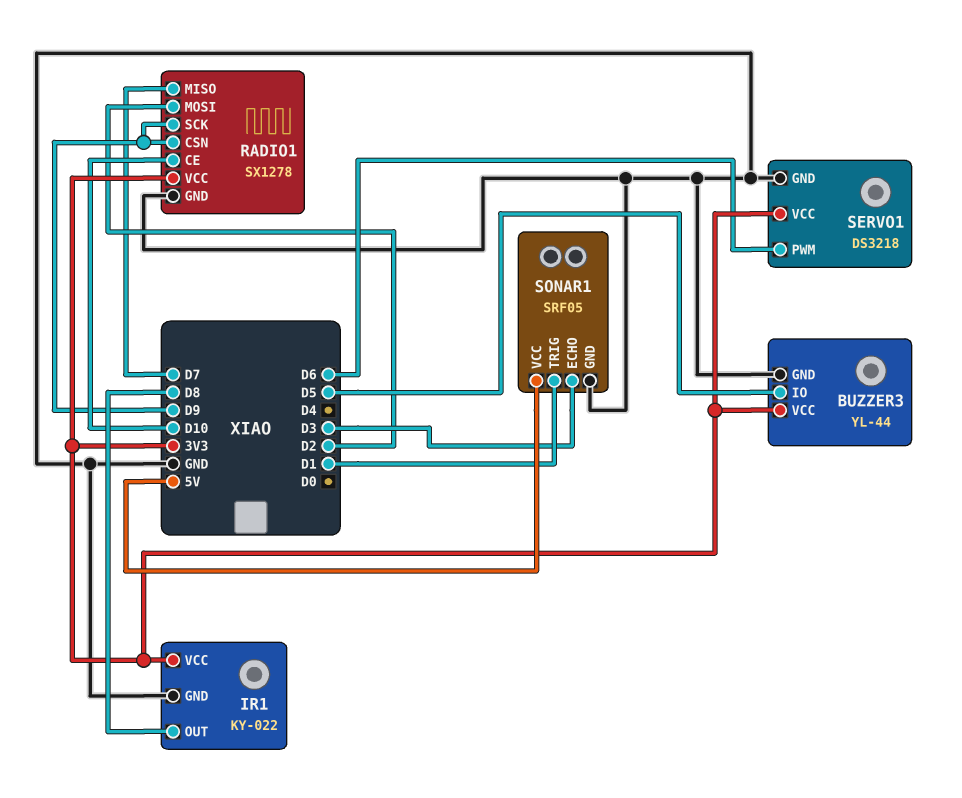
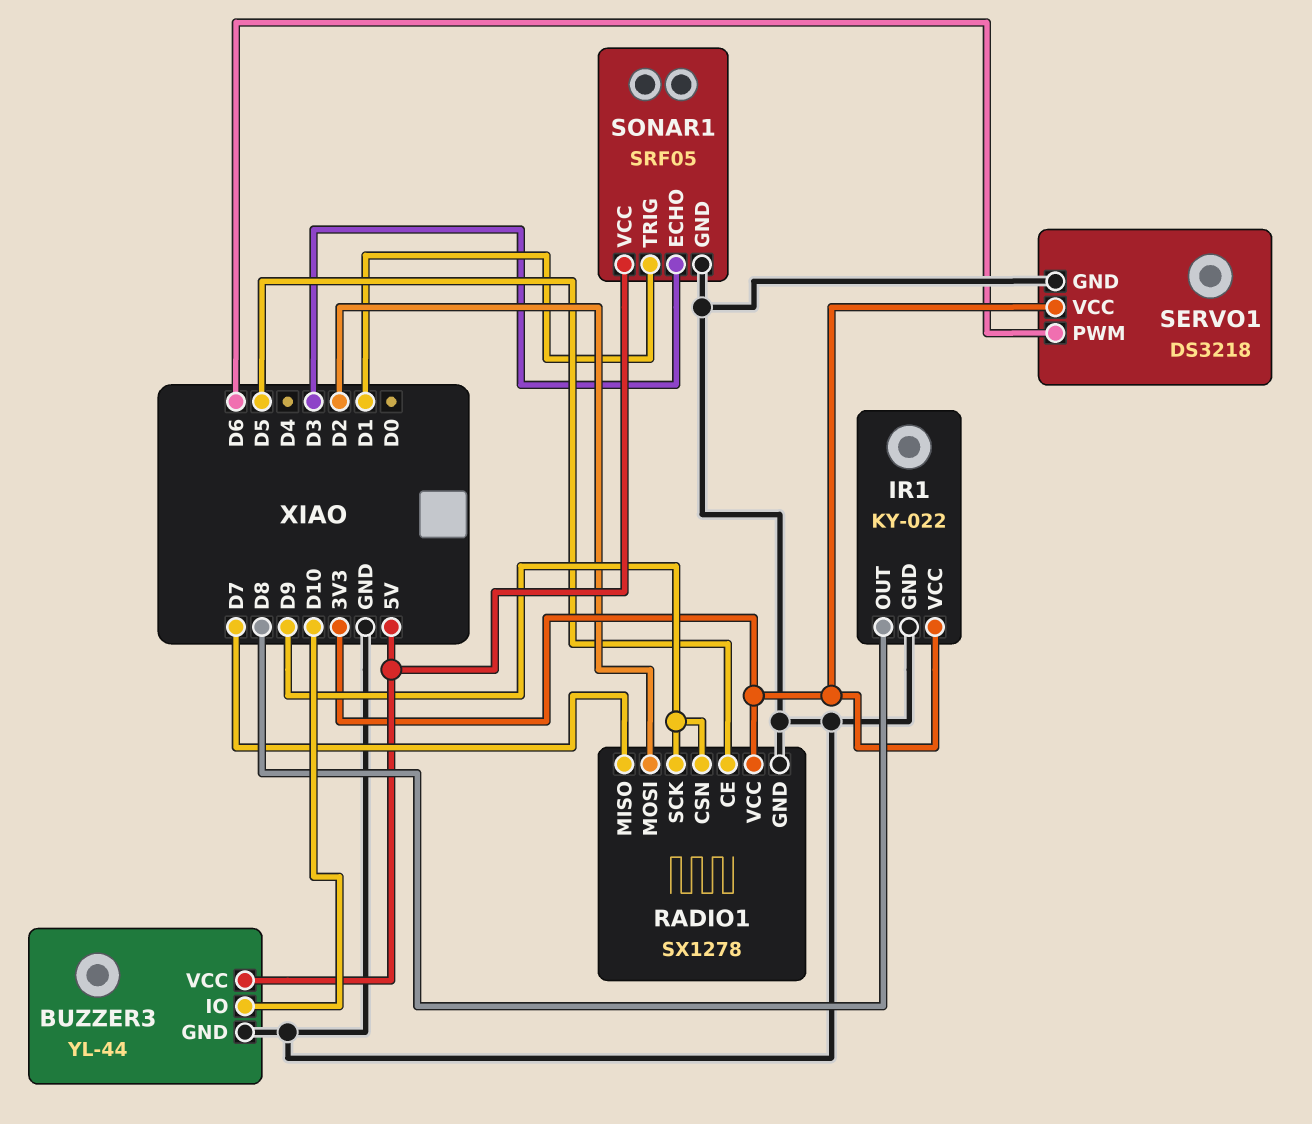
BUZZER3 pin IO: D5 -> D10
BUZZER3 pin VCC: 3V3 -> 5V
RADIO1 pin CE: D10 -> D5

